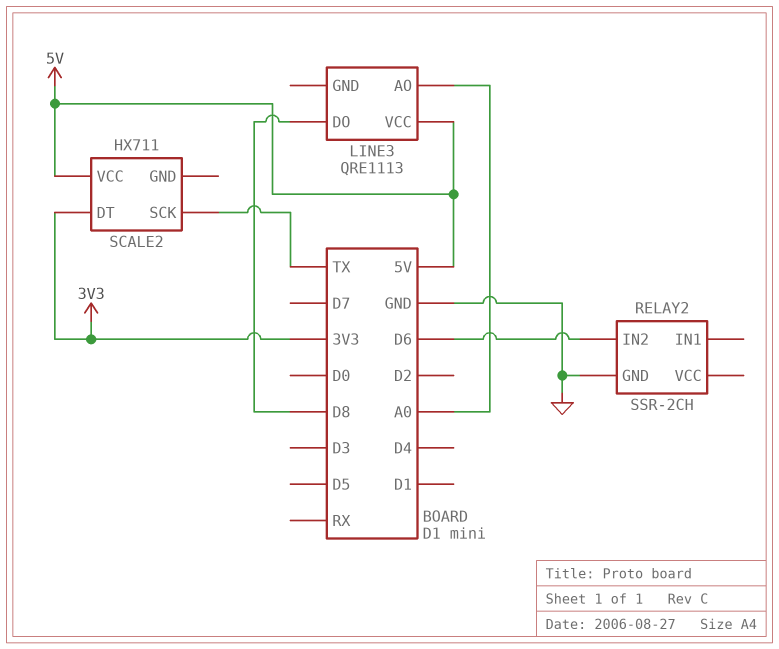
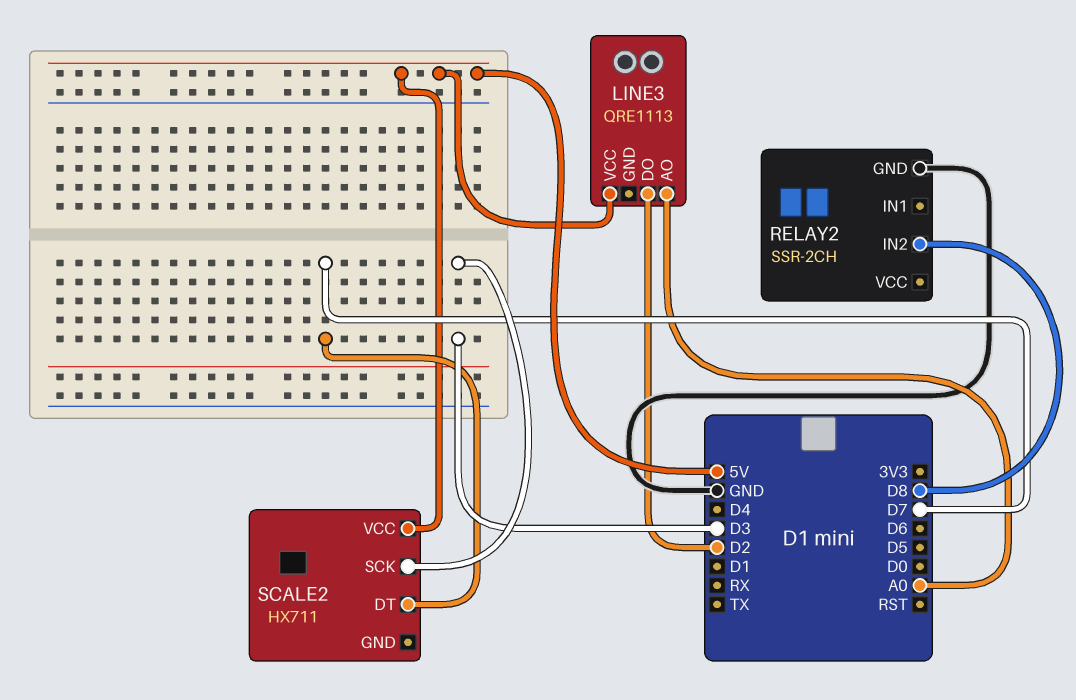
LINE3 pin DO: D8 -> D2
RELAY2 pin IN2: D6 -> D8
SCALE2 pin DT: 3V3 -> D7
SCALE2 pin SCK: TX -> D3

